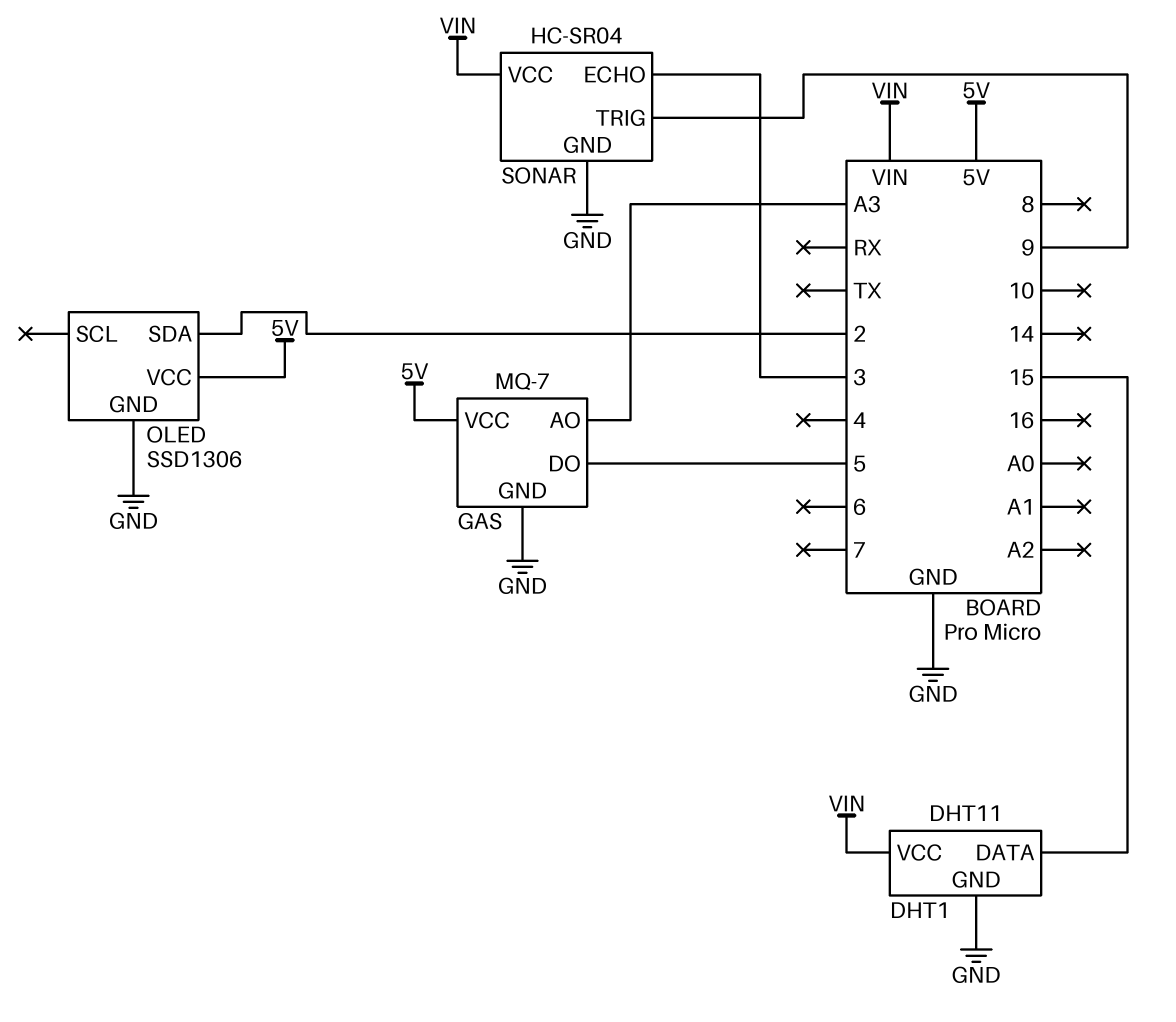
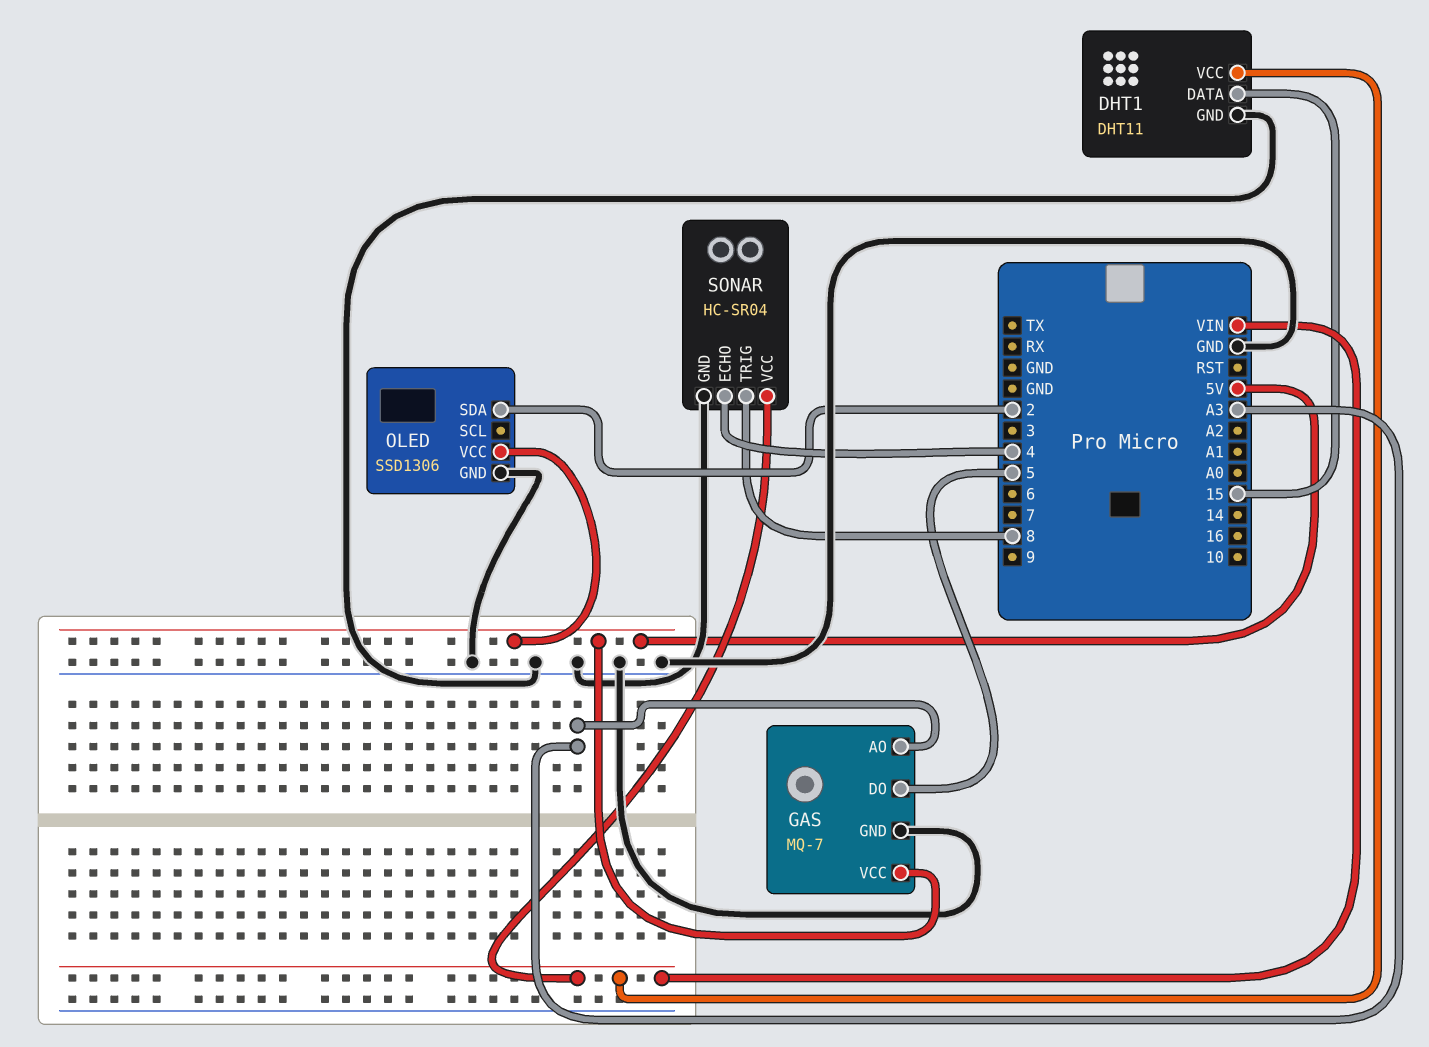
SONAR pin ECHO: 3 -> 4
SONAR pin TRIG: 9 -> 8

